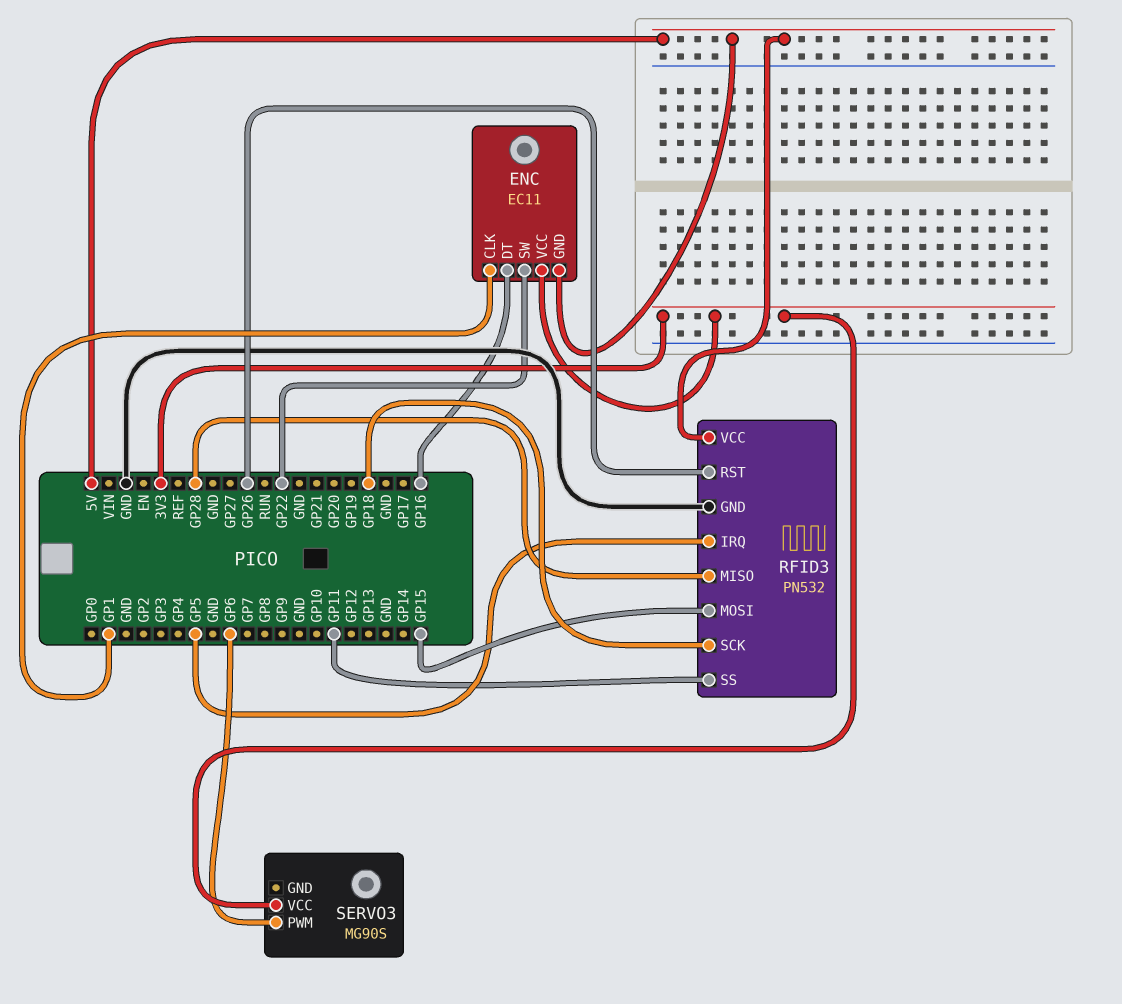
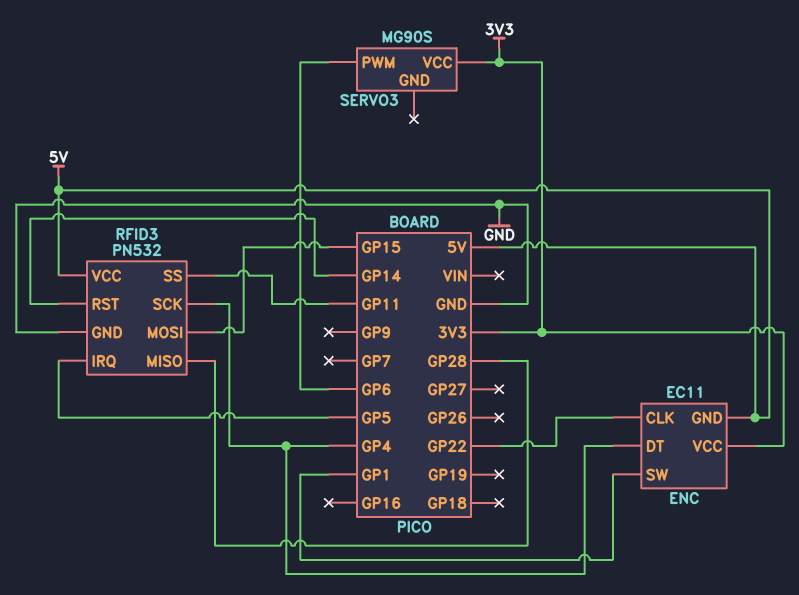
ENC pin CLK: GP1 -> GP22
ENC pin DT: GP16 -> GP4
ENC pin SW: GP22 -> GP1
RFID3 pin RST: GP26 -> GP14
RFID3 pin SCK: GP18 -> GP4

